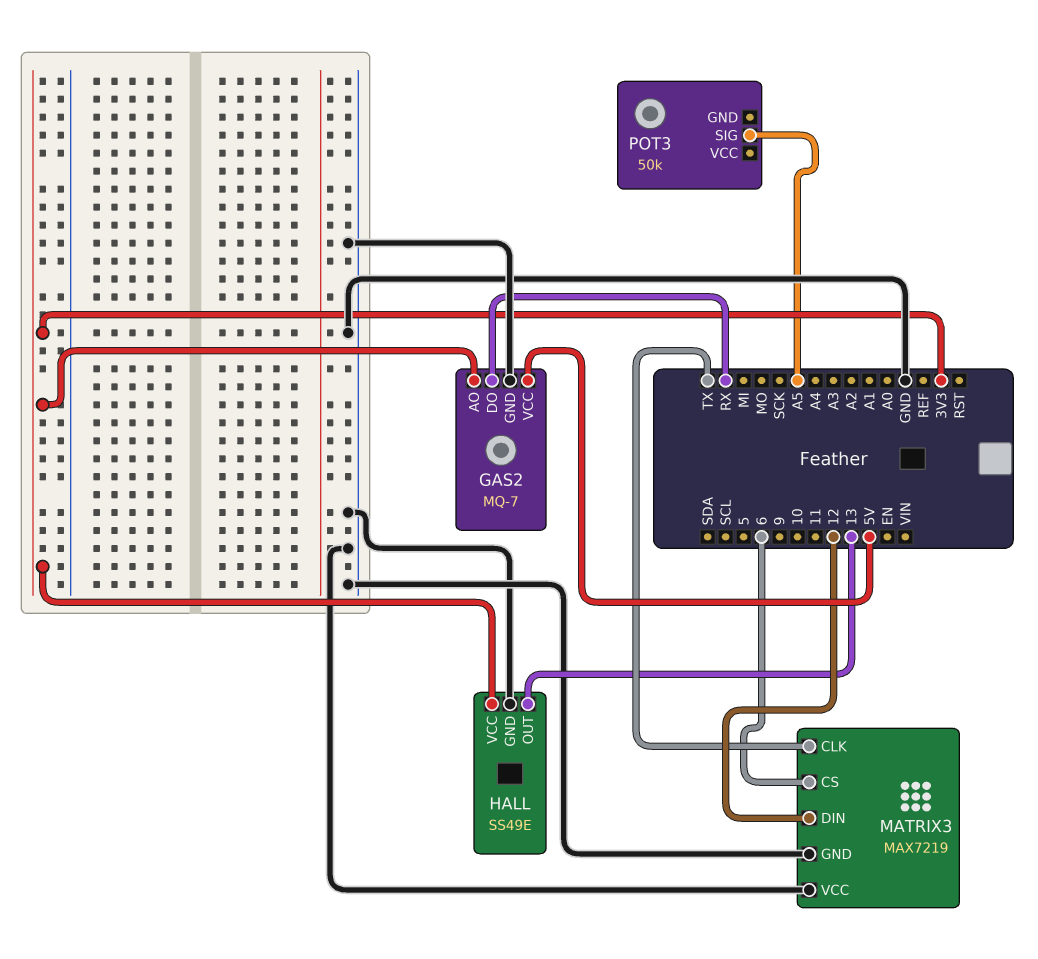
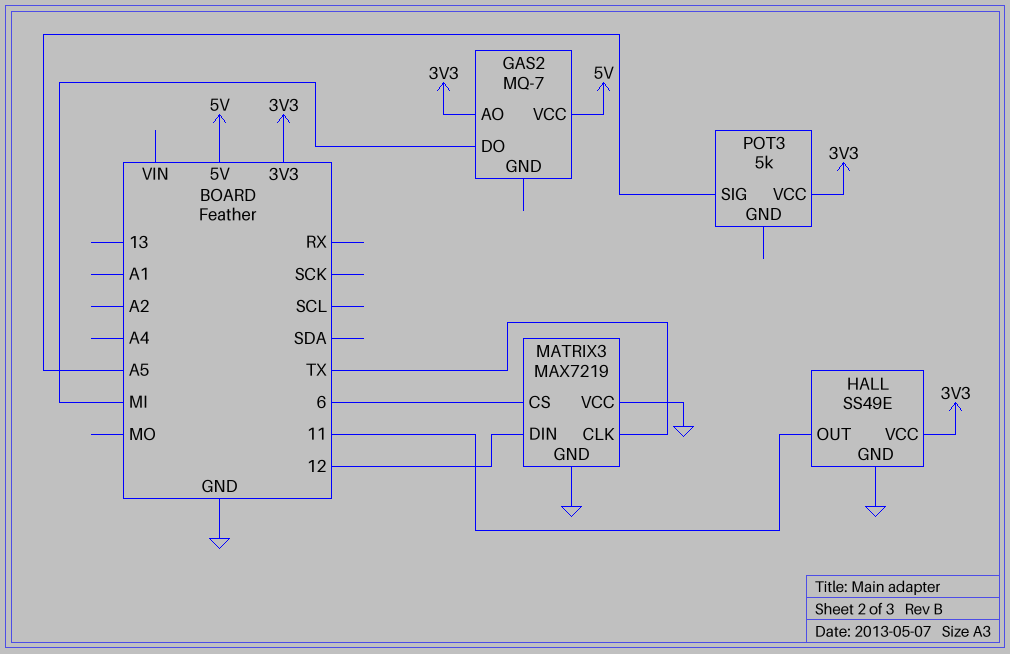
GAS2 pin DO: RX -> MI
GAS2 pin GND: GND -> none
HALL pin OUT: 13 -> 11
POT3: 50k -> 5k
POT3 pin VCC: none -> 3V3

